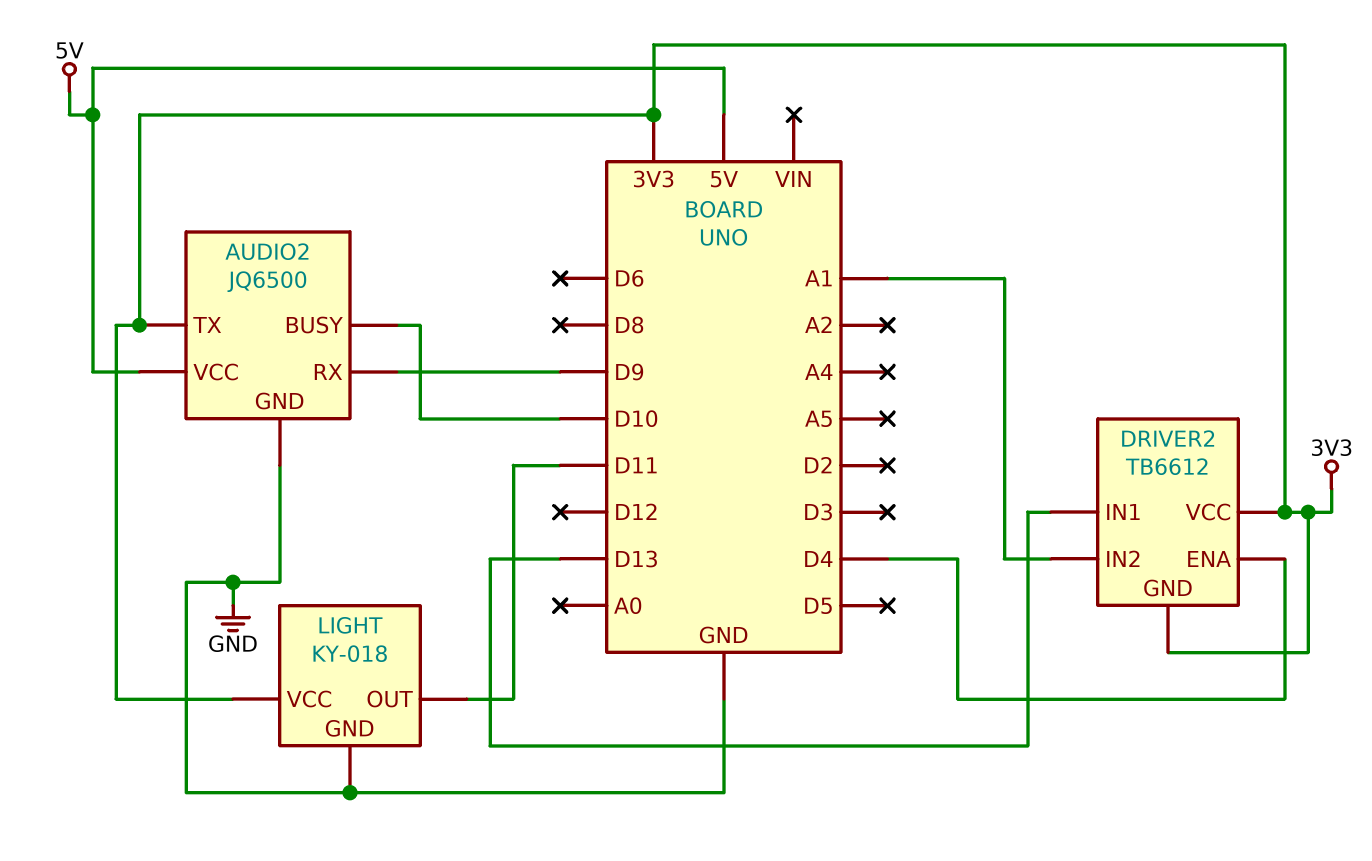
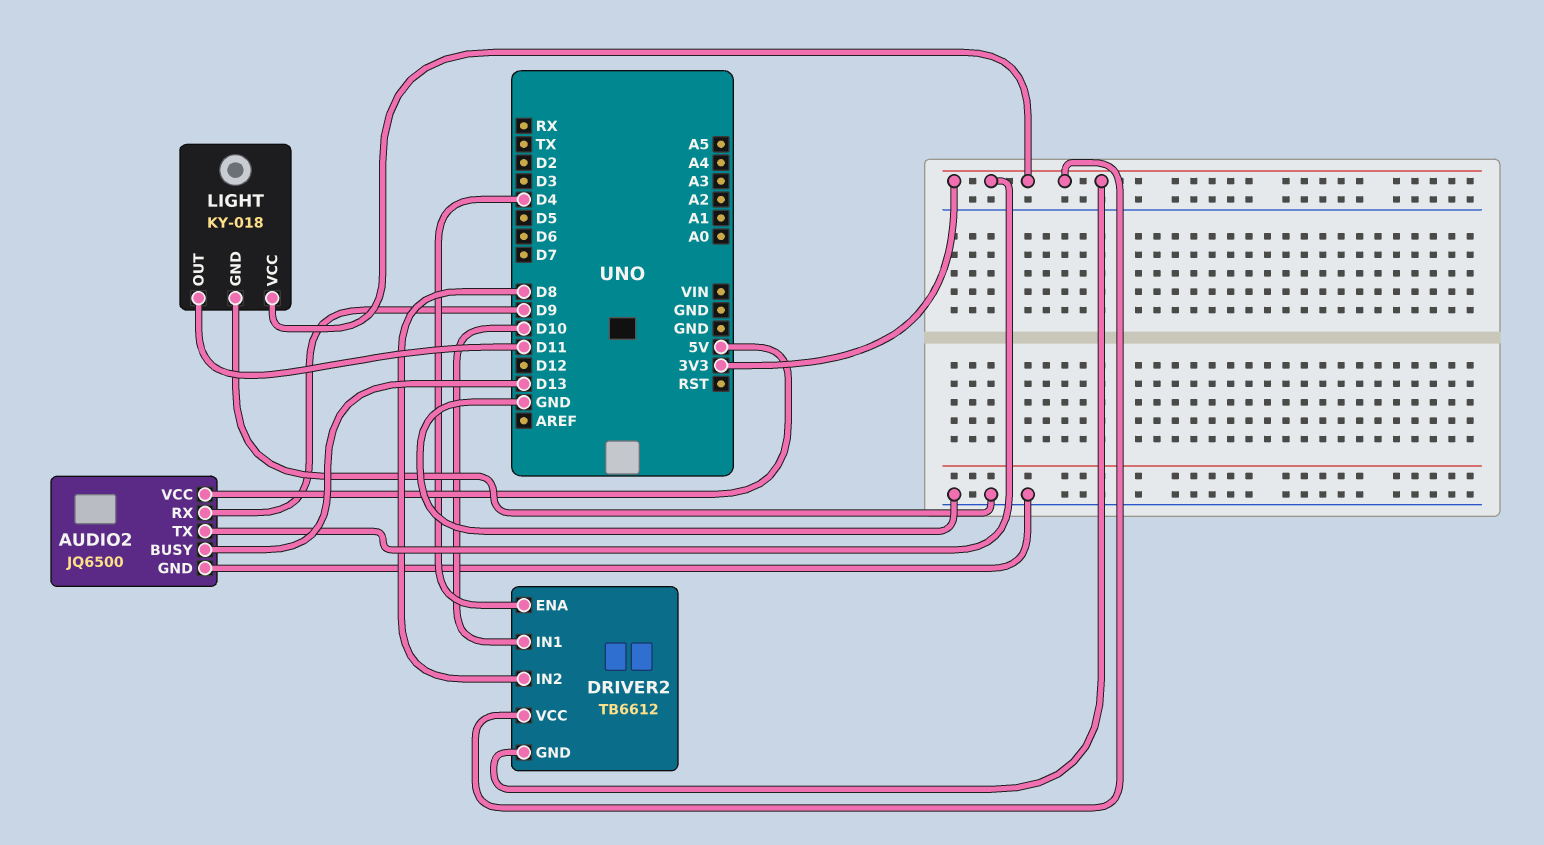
AUDIO2 pin BUSY: D10 -> D13
DRIVER2 pin IN1: D13 -> D10
DRIVER2 pin IN2: A1 -> D8

